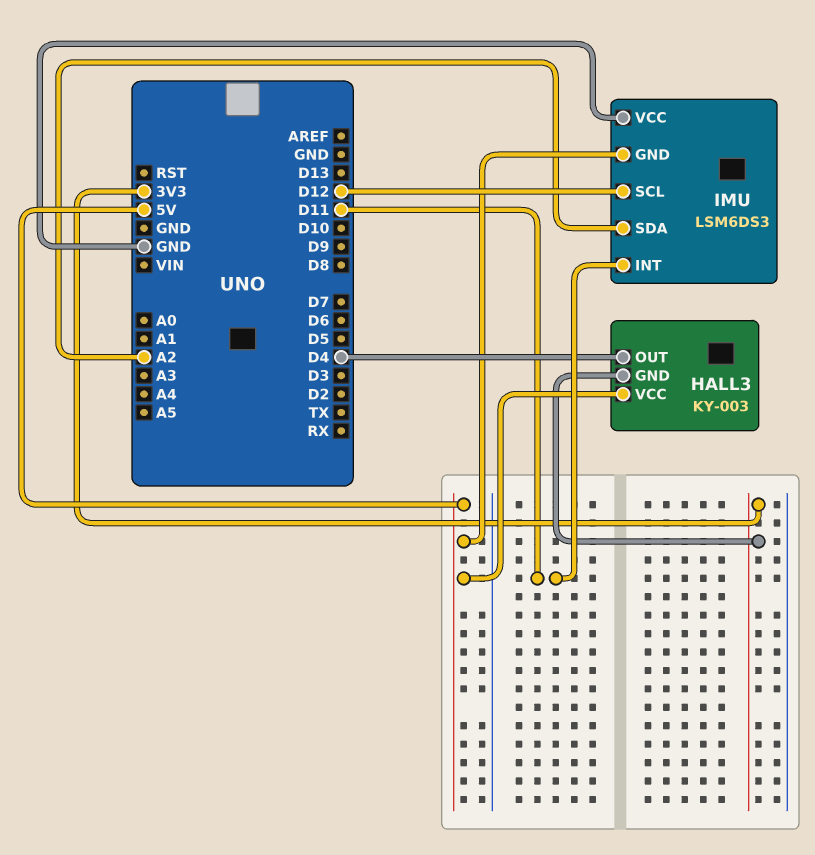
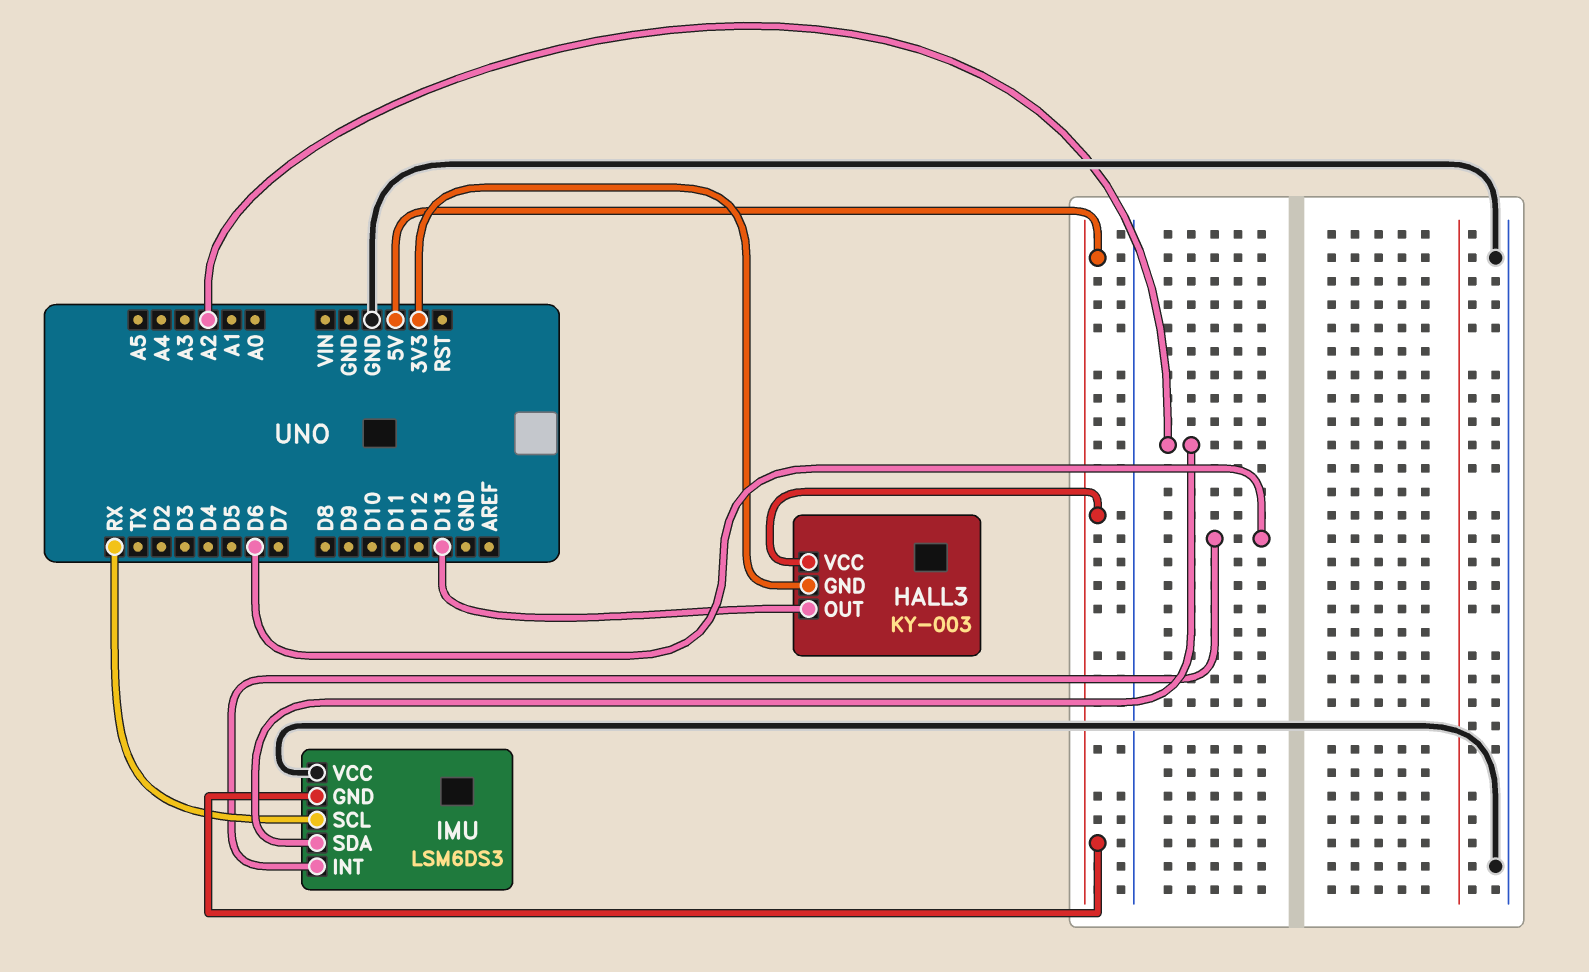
HALL3 pin OUT: D4 -> D13
IMU pin INT: D11 -> D6
IMU pin SCL: D12 -> RX

